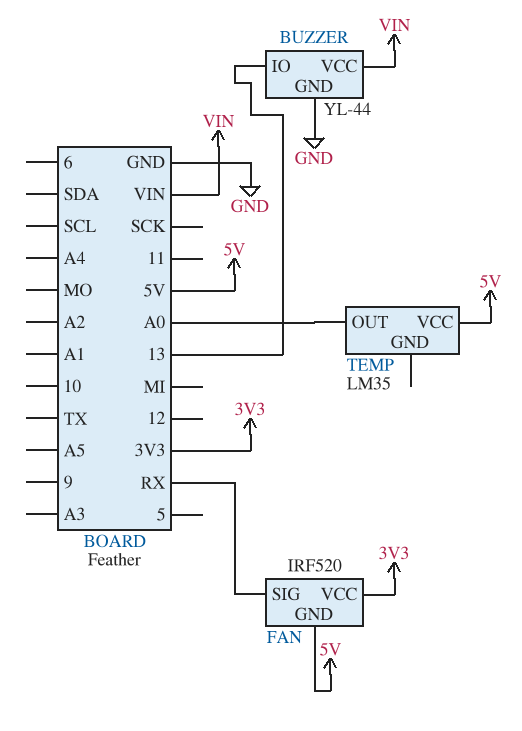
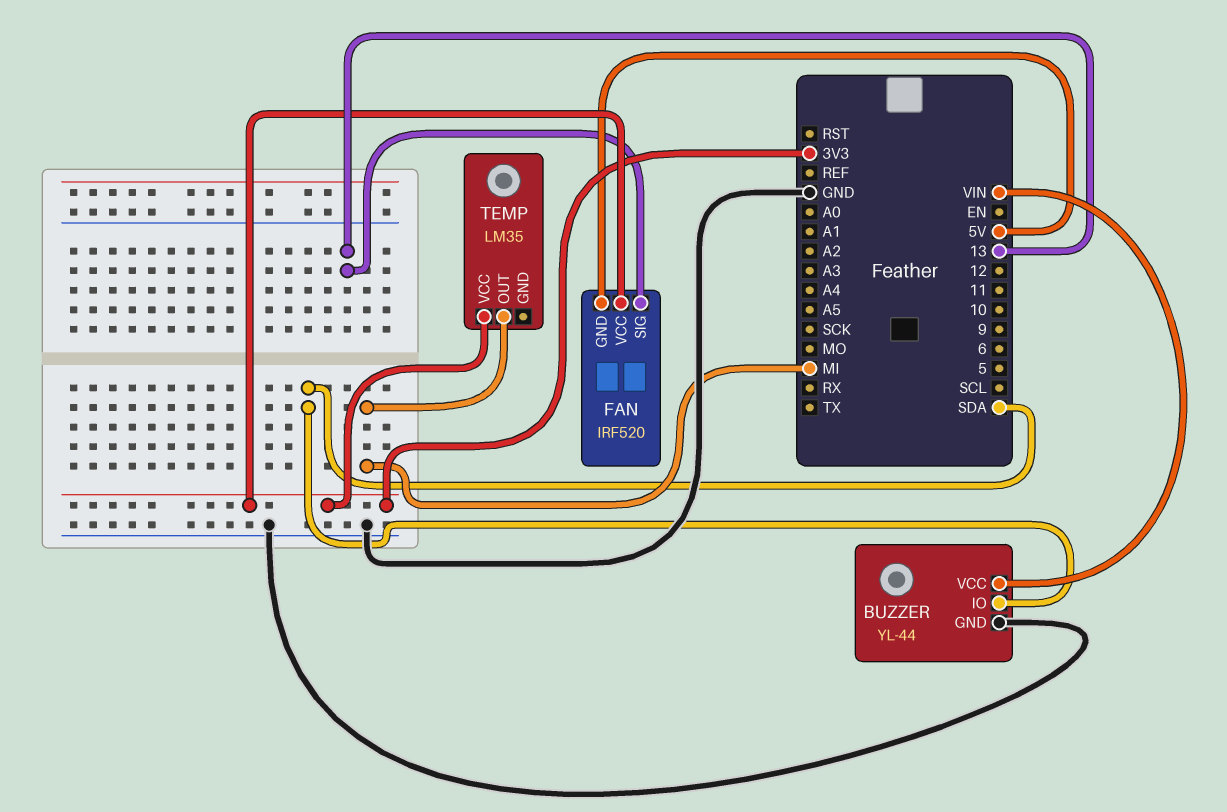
BUZZER pin IO: 13 -> SDA
FAN pin SIG: RX -> 13
TEMP pin OUT: A0 -> MI
TEMP pin VCC: 5V -> 3V3

